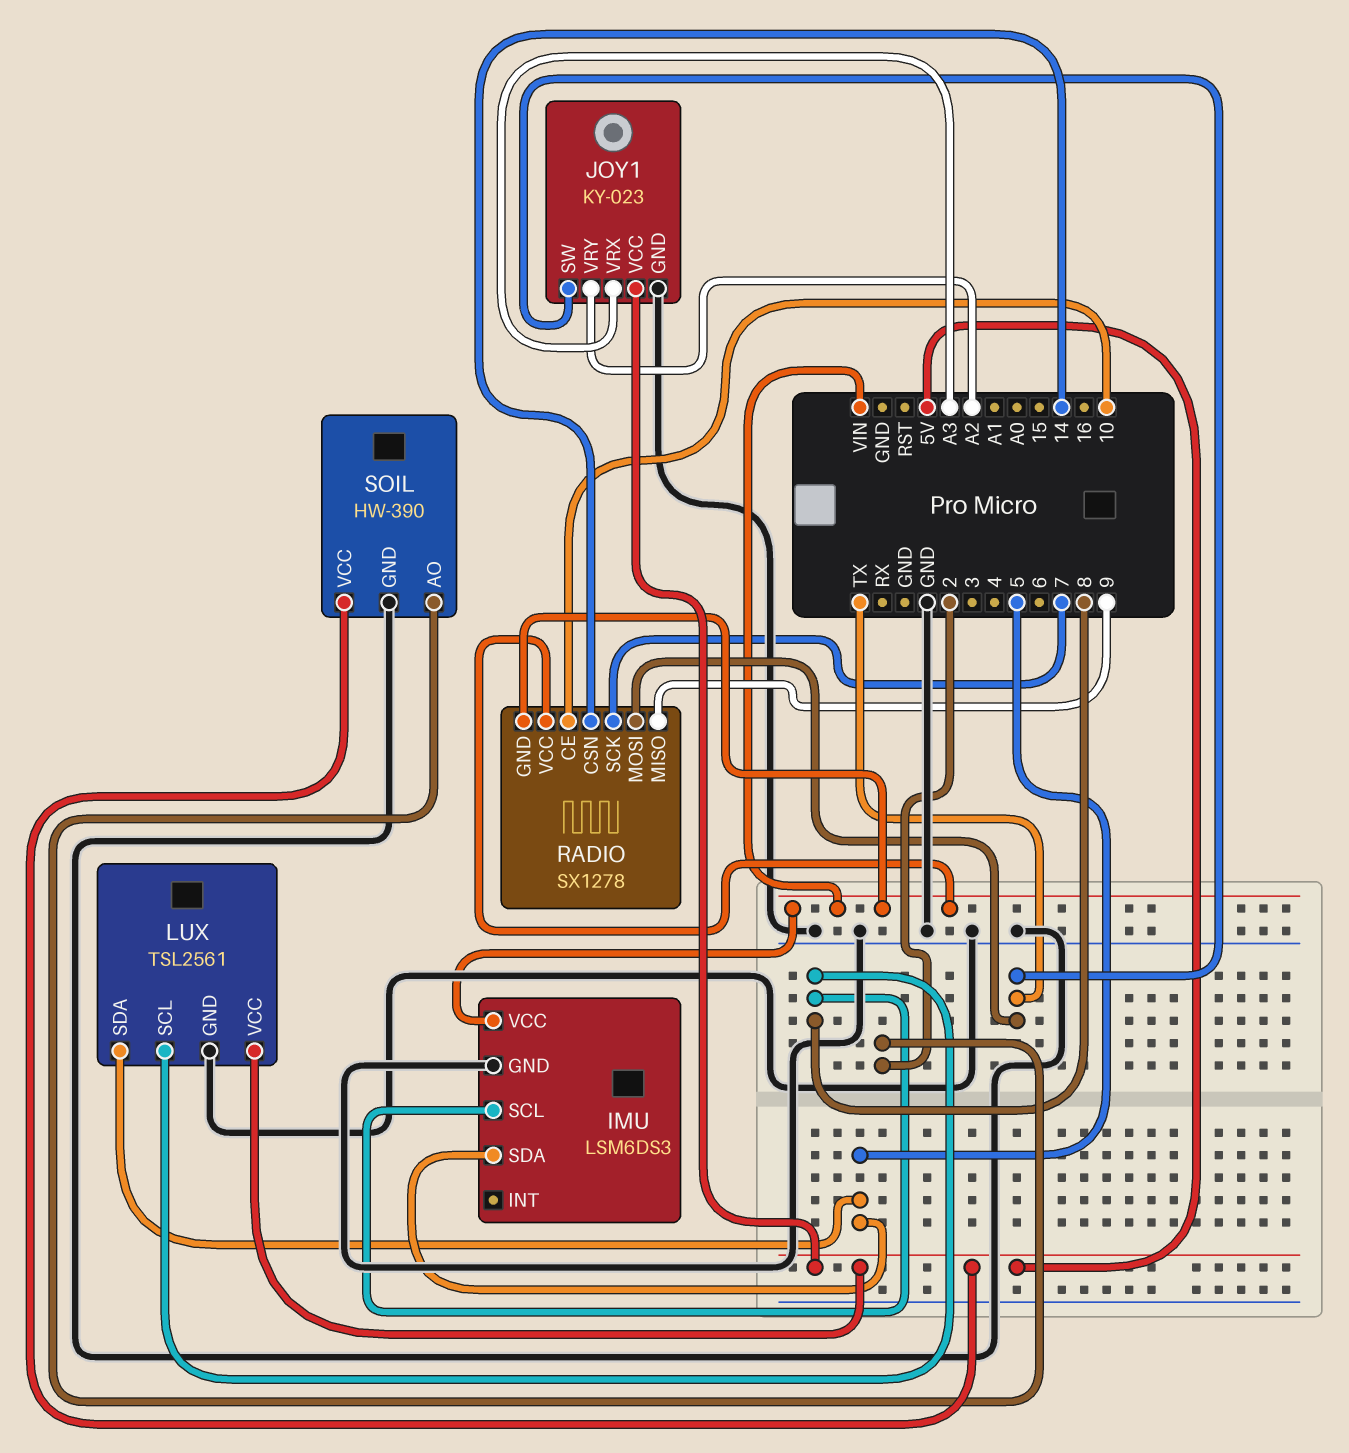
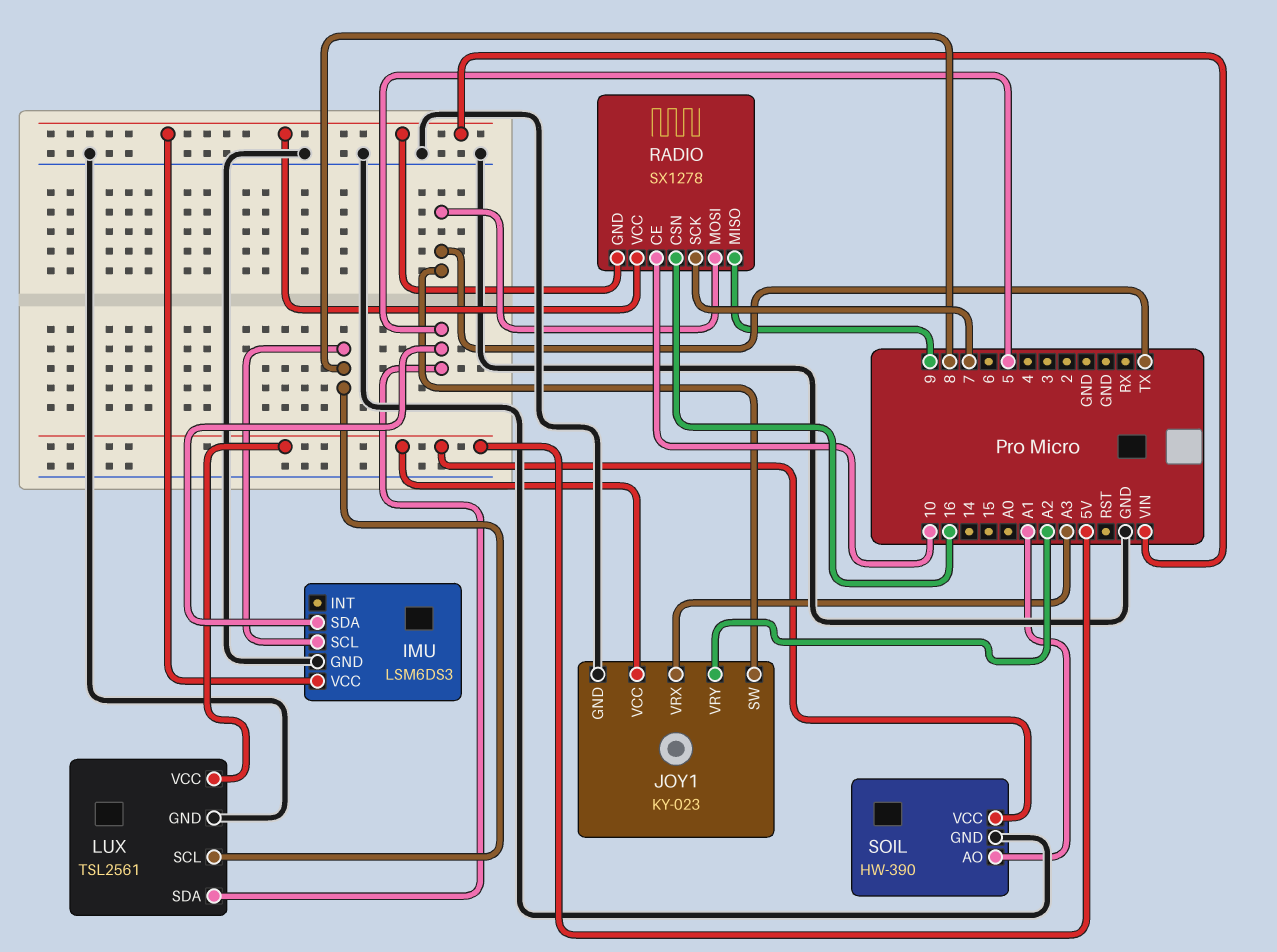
RADIO pin CSN: 14 -> 16
SOIL pin AO: 2 -> A1

